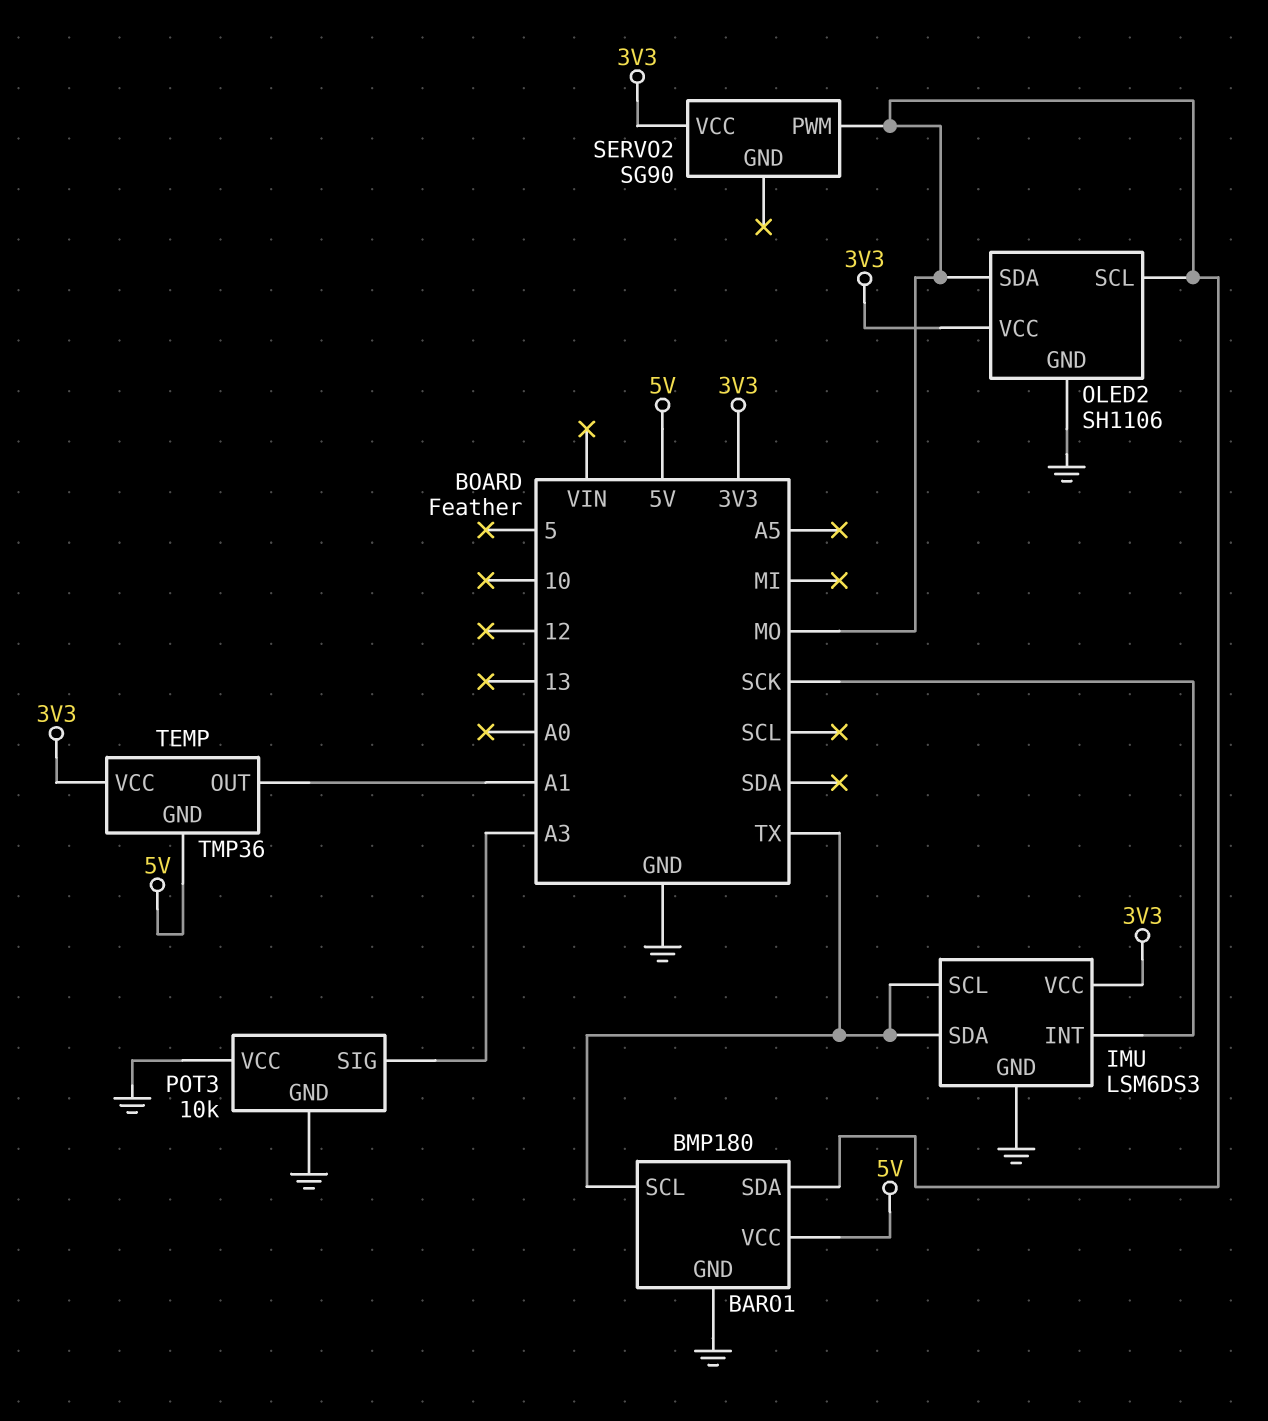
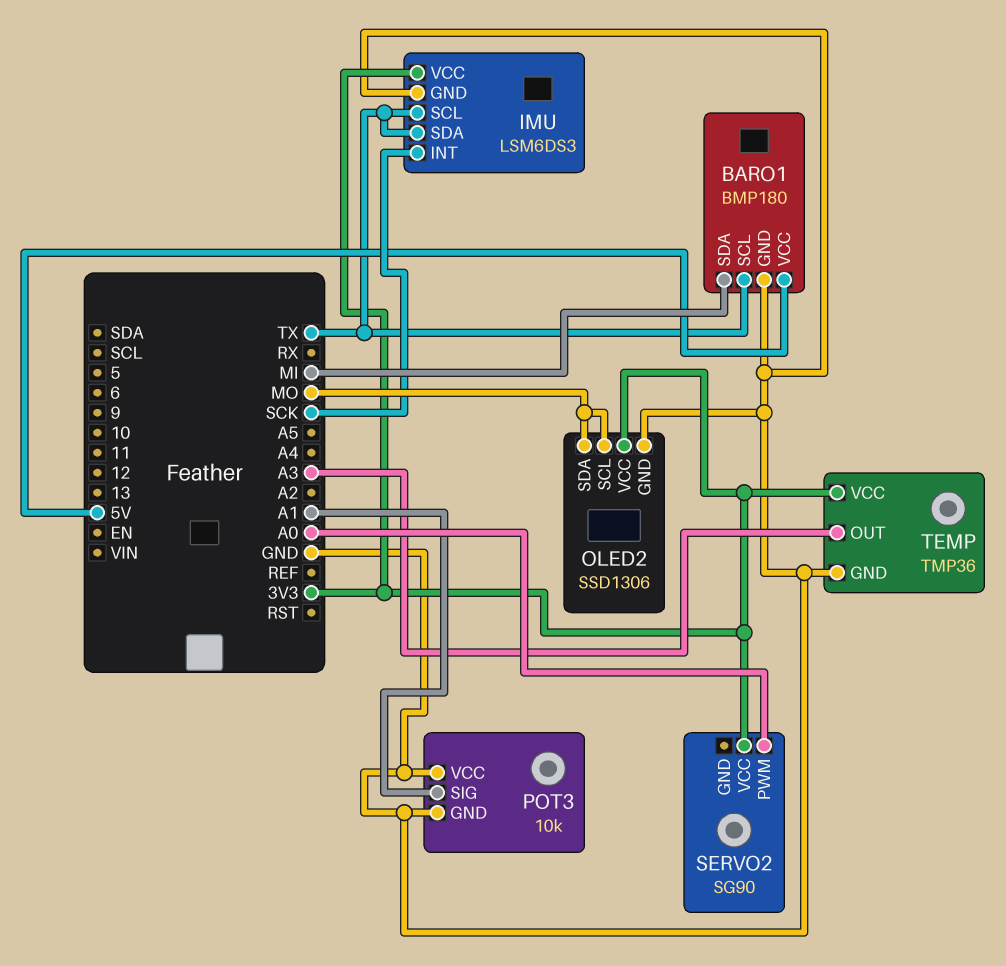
BARO1 pin SDA: MO -> MI
OLED2: SH1106 -> SSD1306
POT3 pin SIG: A3 -> A1
SERVO2 pin PWM: MO -> A0
TEMP pin GND: 5V -> GND
TEMP pin OUT: A1 -> A3

